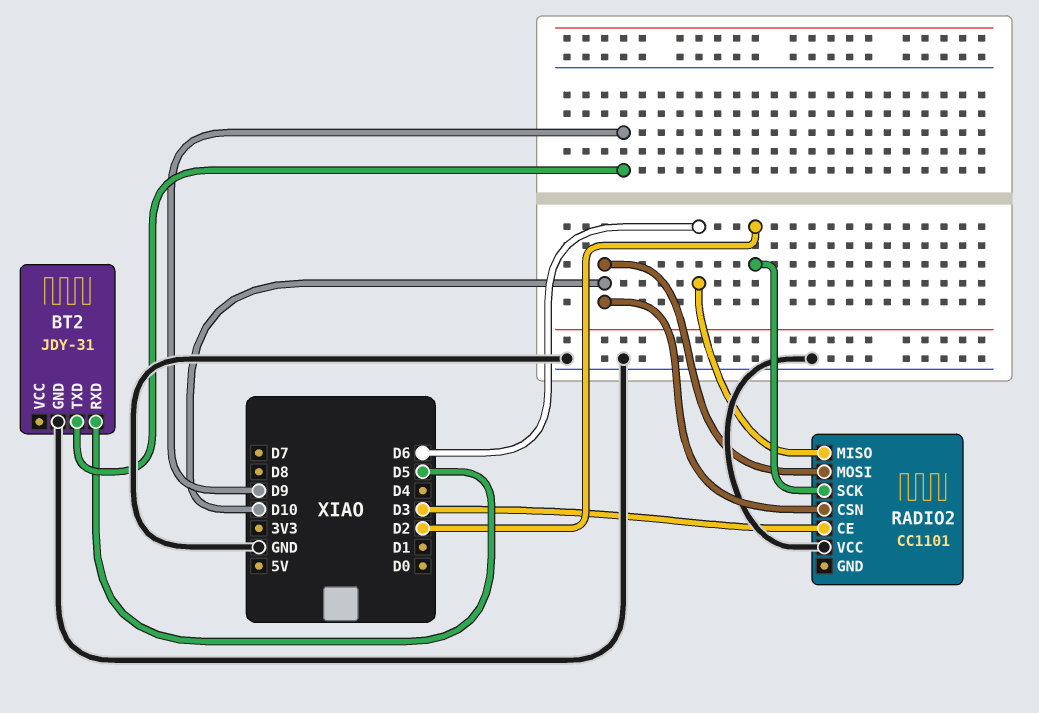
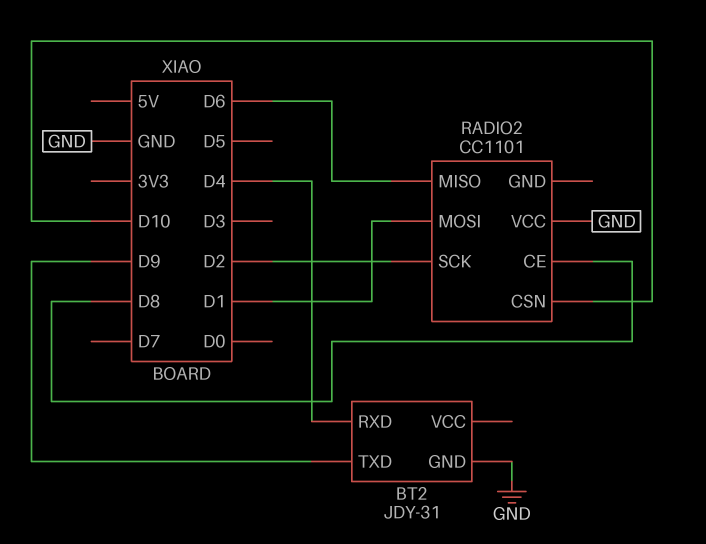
BT2 pin RXD: D5 -> D4
RADIO2 pin CE: D3 -> D8
RADIO2 pin MOSI: D10 -> D1

